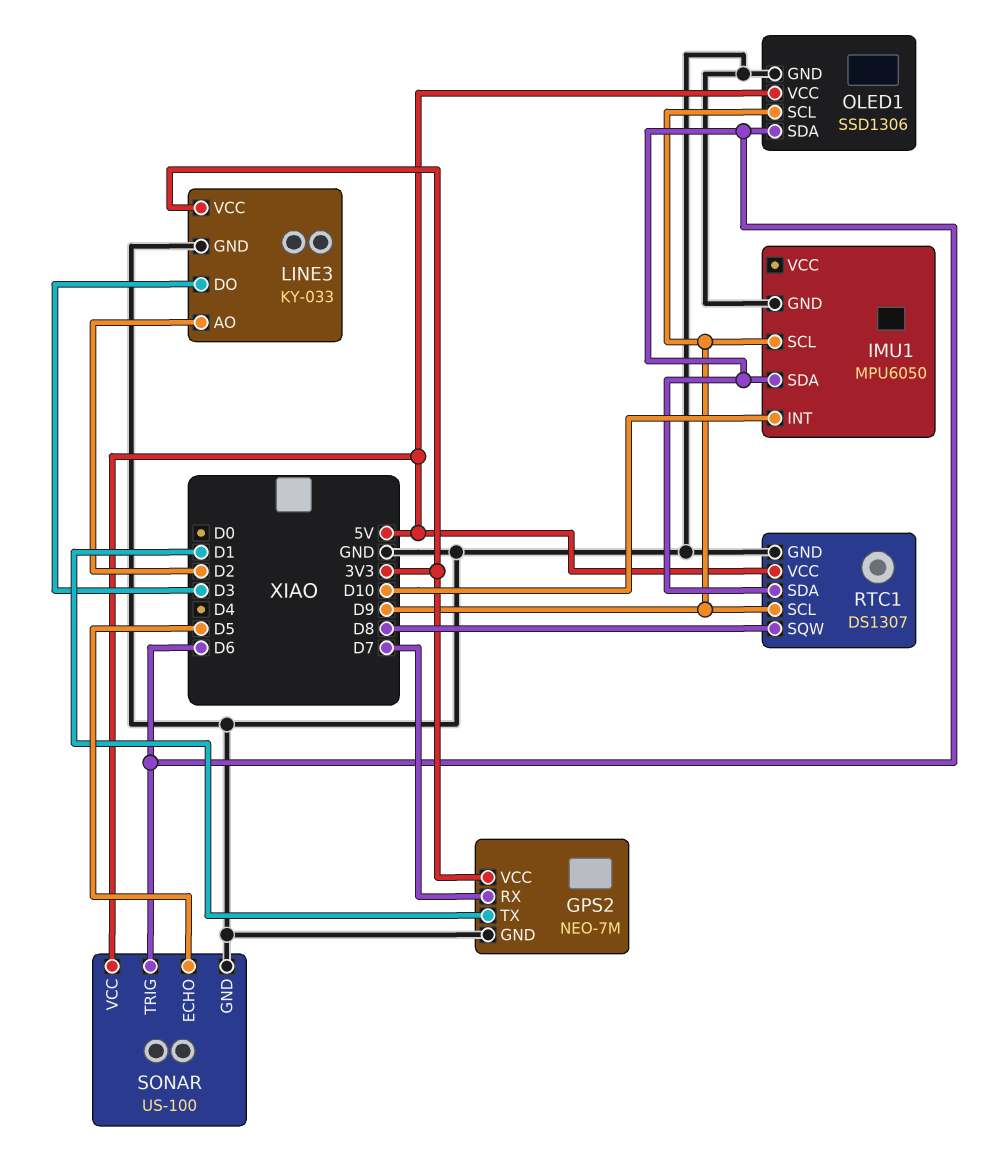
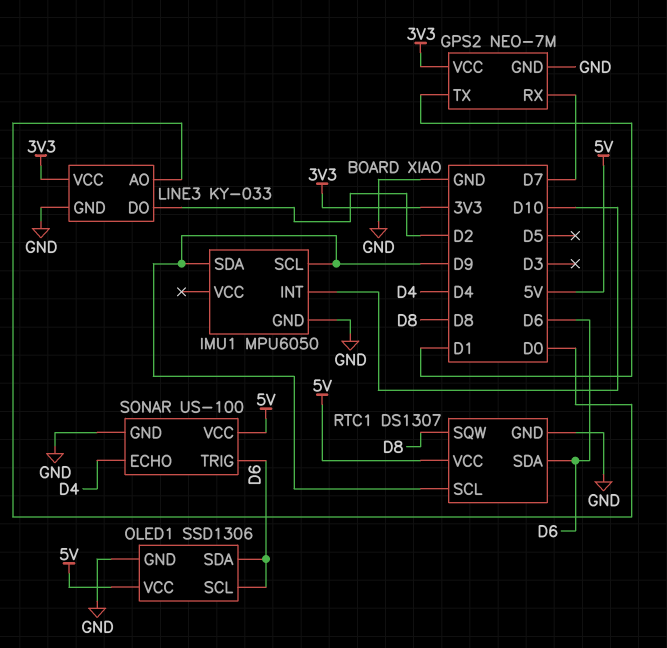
IMU1 pin SDA: D6 -> D9
LINE3 pin AO: D2 -> D0
LINE3 pin DO: D3 -> D2
OLED1 pin SCL: D9 -> D6
SONAR pin ECHO: D5 -> D4

